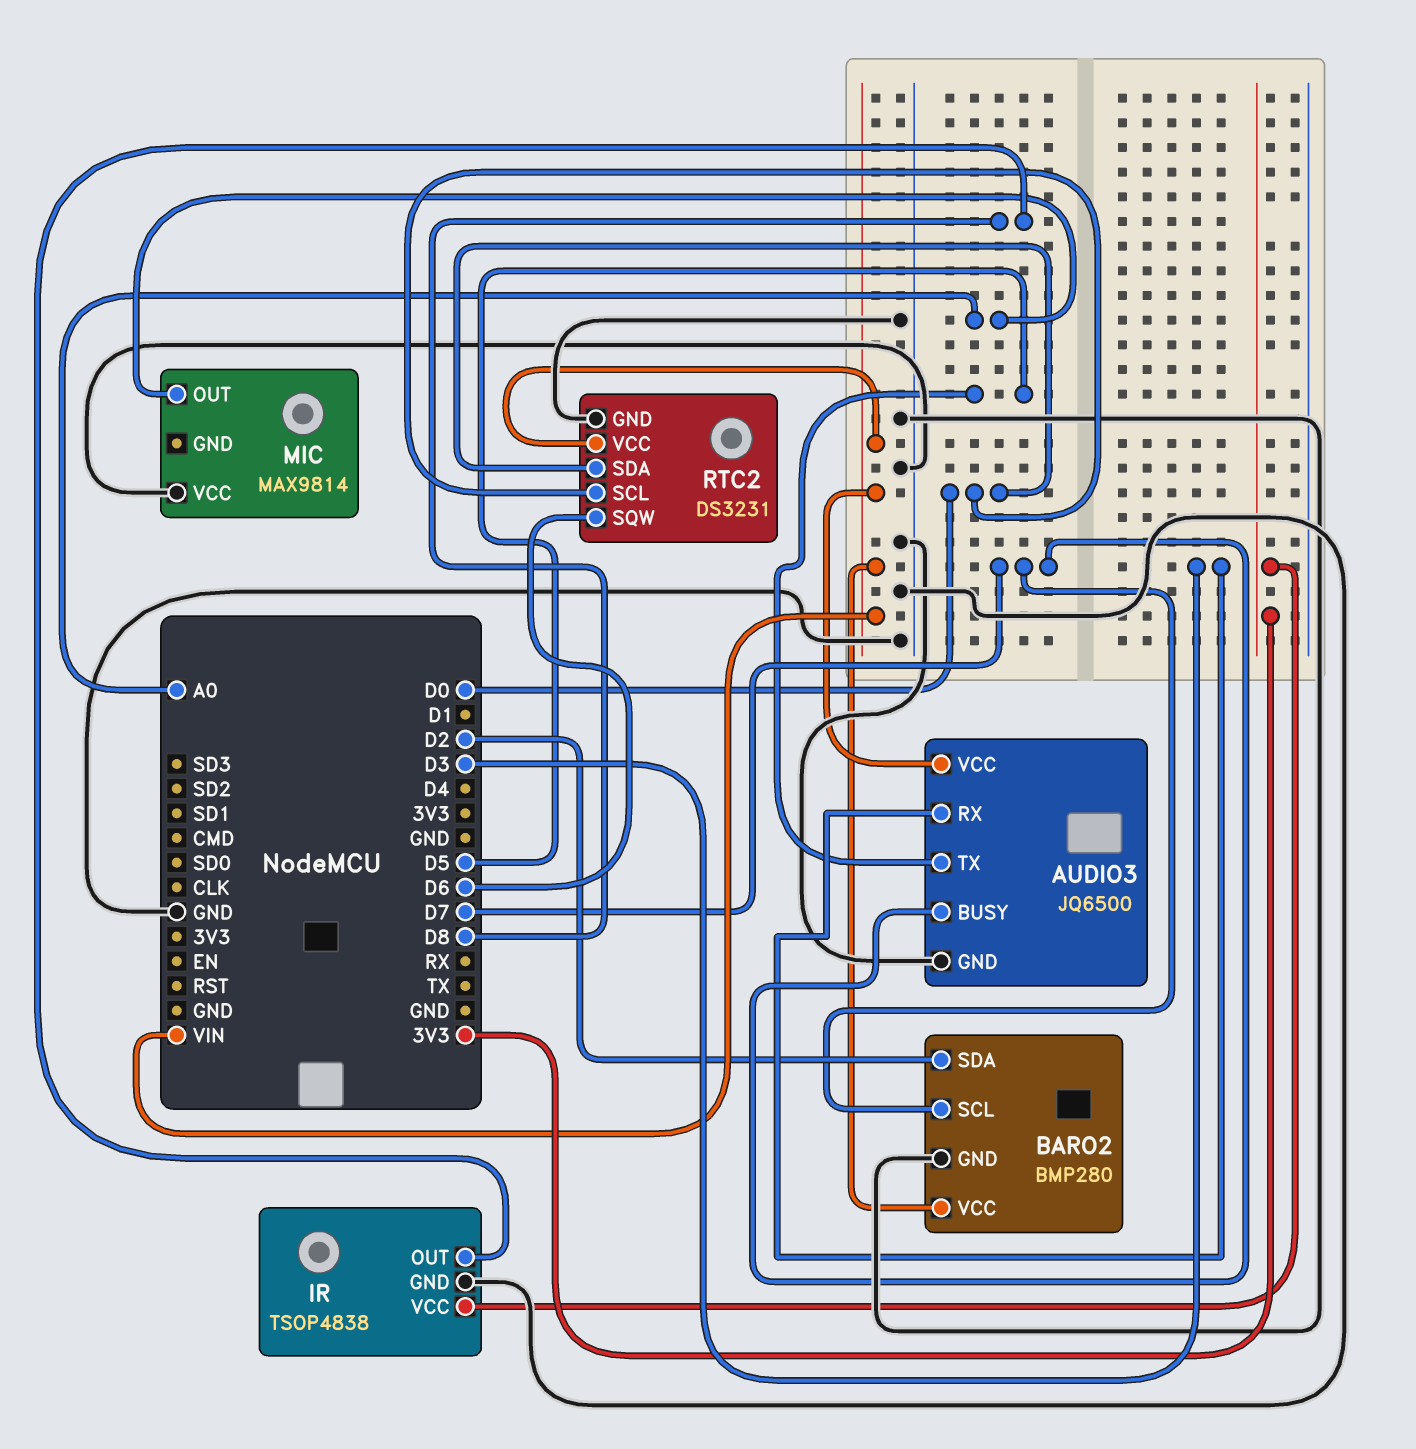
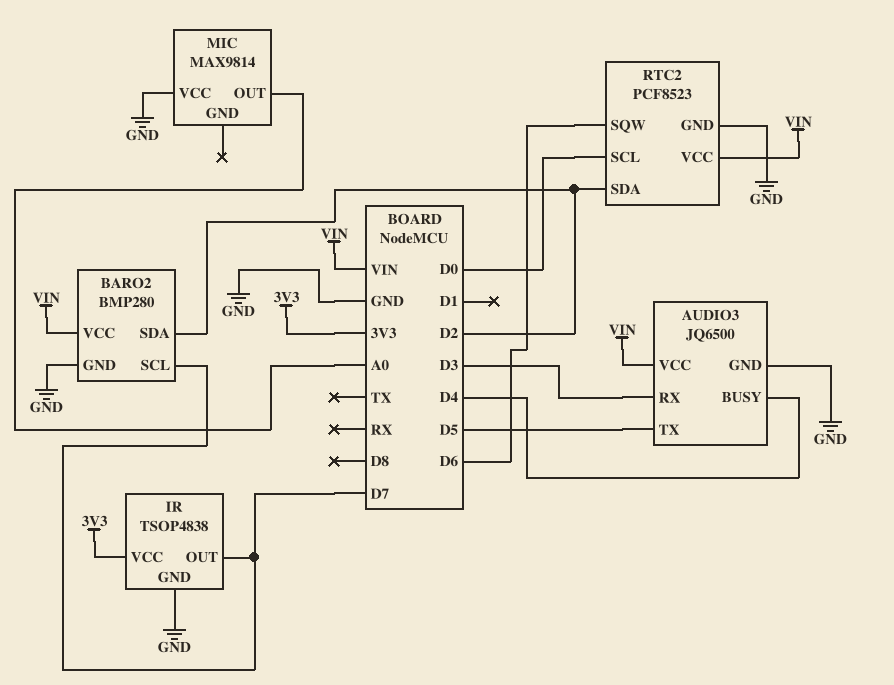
AUDIO3 pin BUSY: D7 -> D4
IR pin OUT: D8 -> D7
RTC2: DS3231 -> PCF8523
RTC2 pin SDA: D0 -> D2

